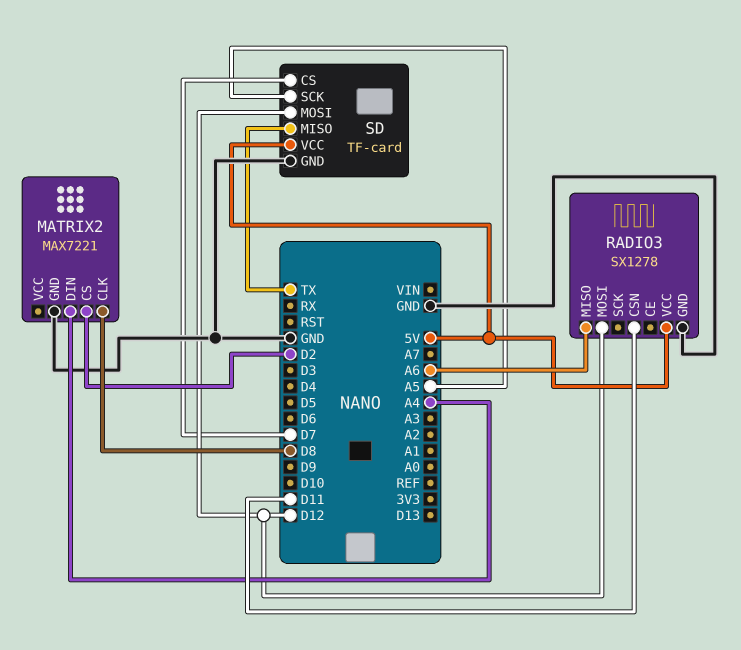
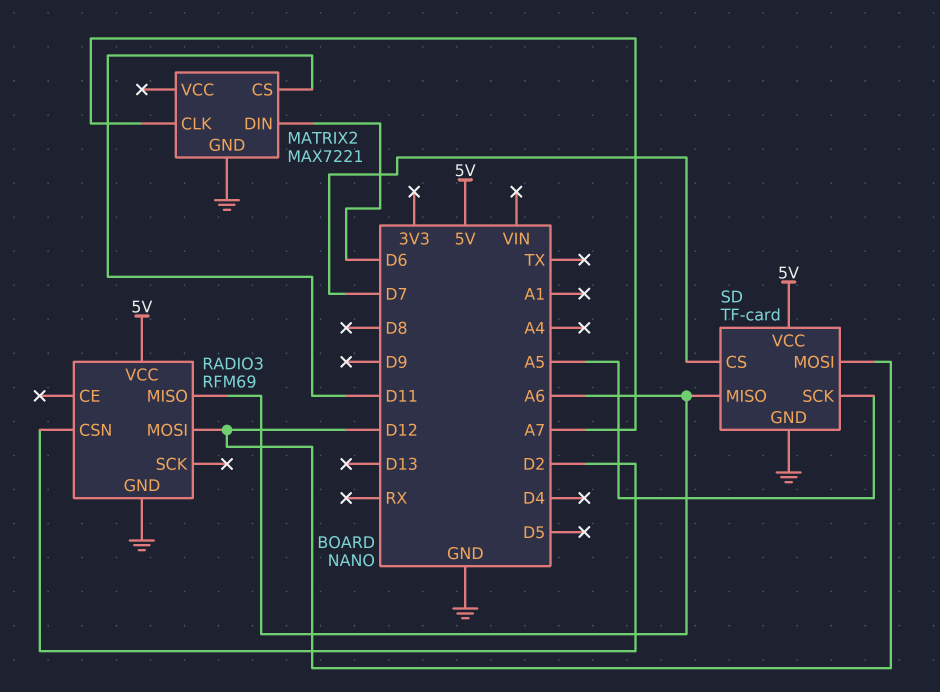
MATRIX2 pin CLK: D8 -> A7
MATRIX2 pin CS: D2 -> D11
MATRIX2 pin DIN: A4 -> D6
RADIO3: SX1278 -> RFM69
RADIO3 pin CSN: D11 -> D2
SD pin MISO: TX -> A6

